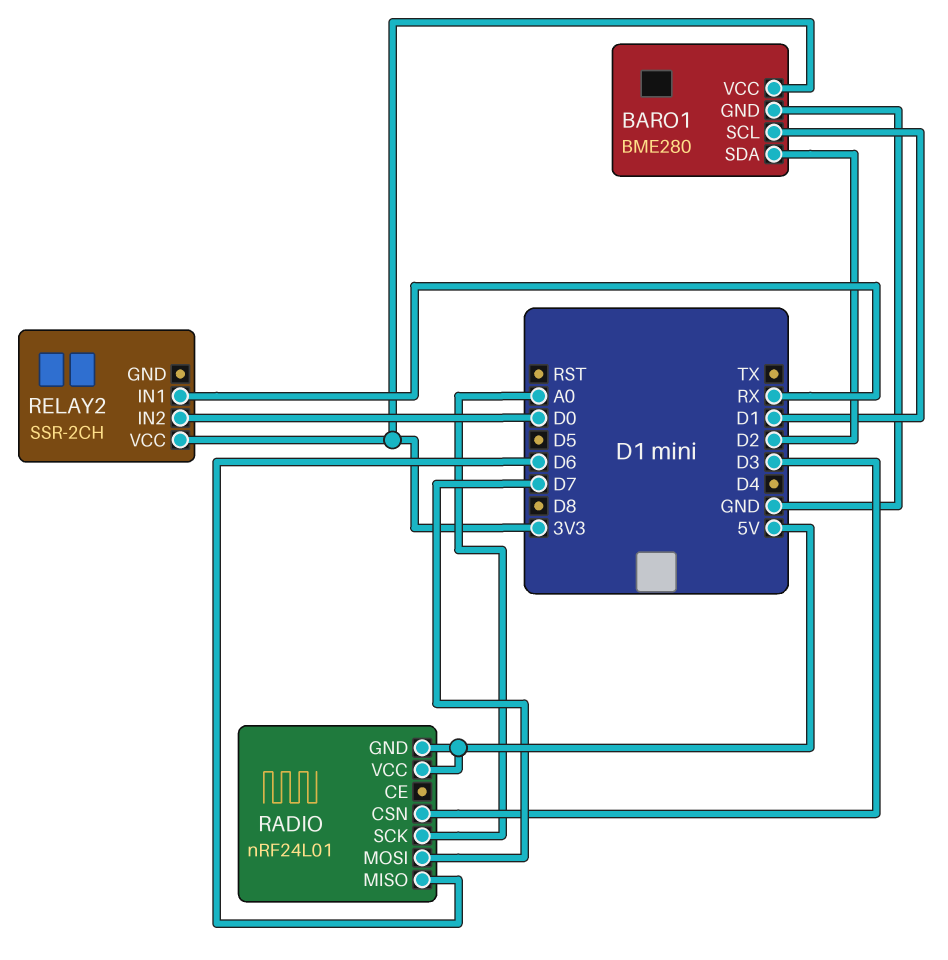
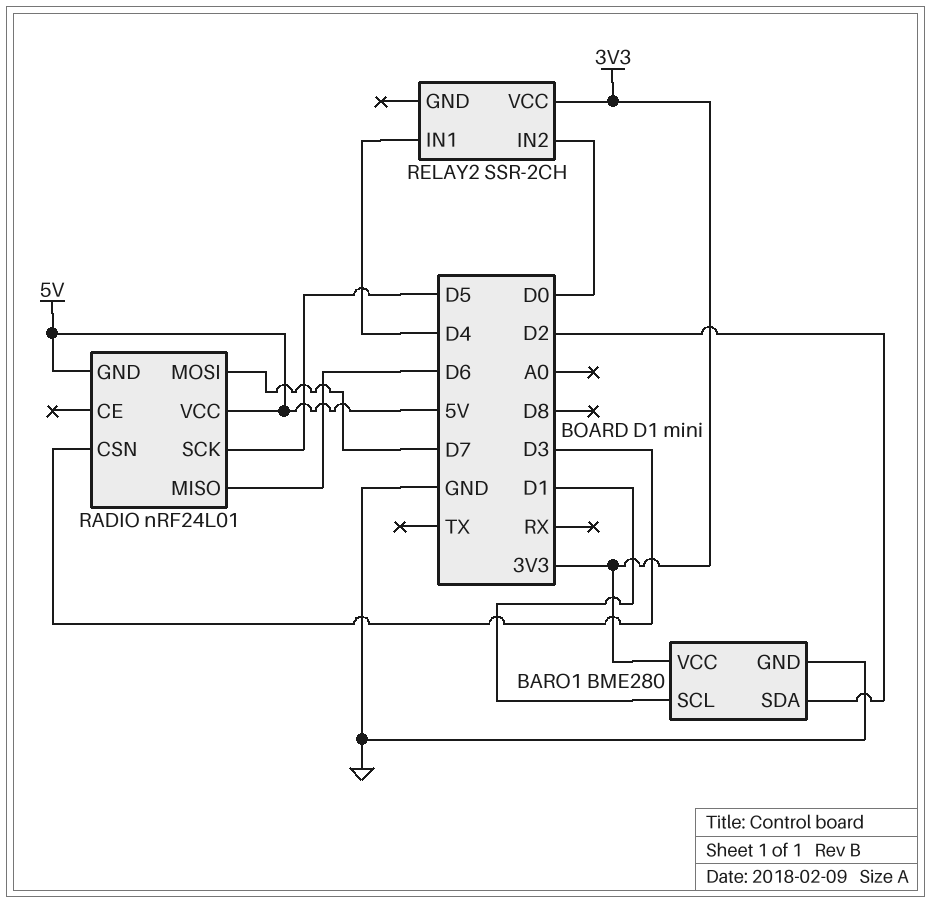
RADIO pin SCK: A0 -> D5
RELAY2 pin IN1: RX -> D4

